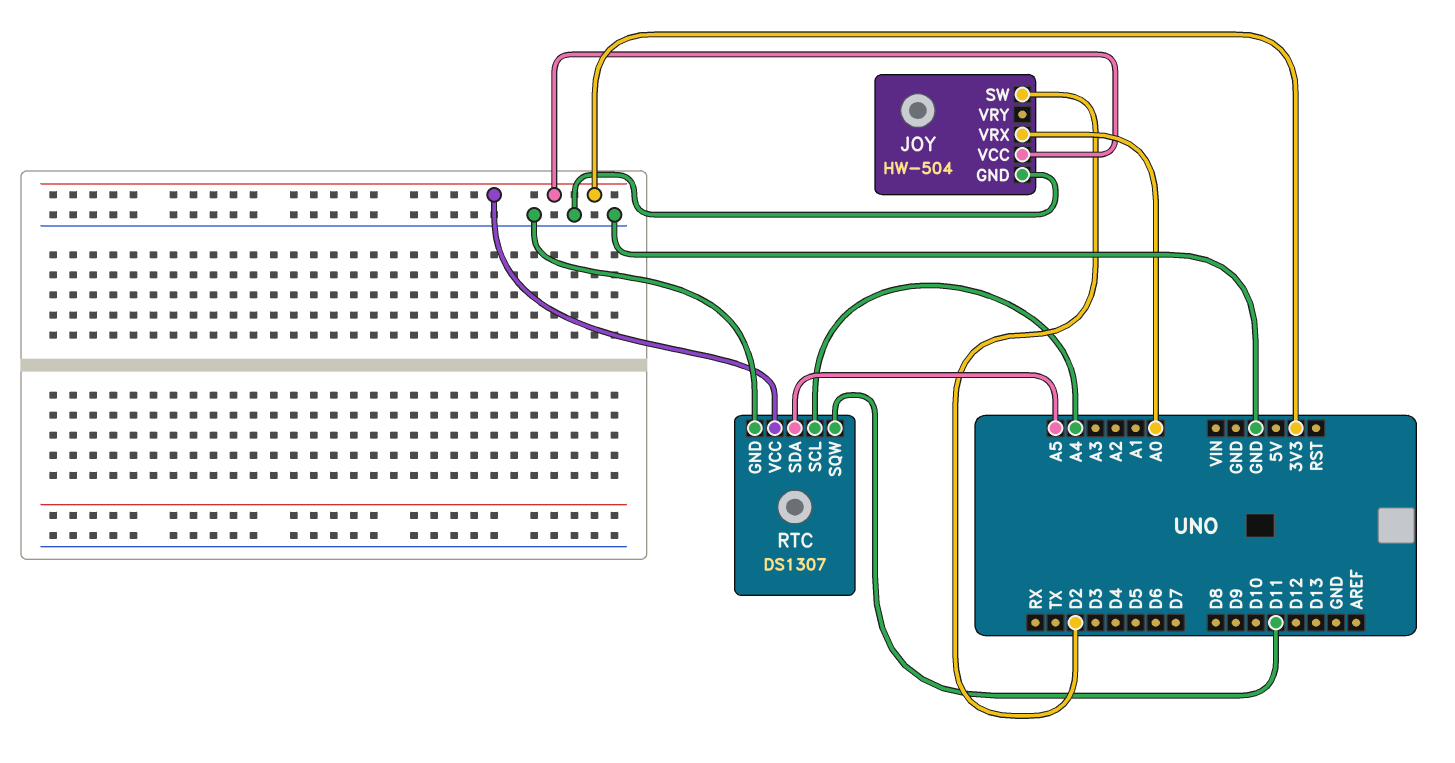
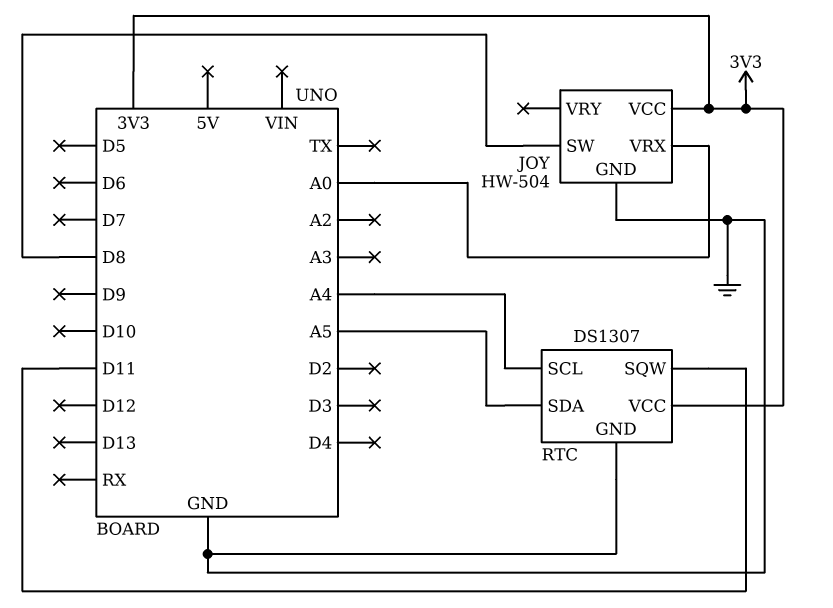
JOY pin SW: D2 -> D8

